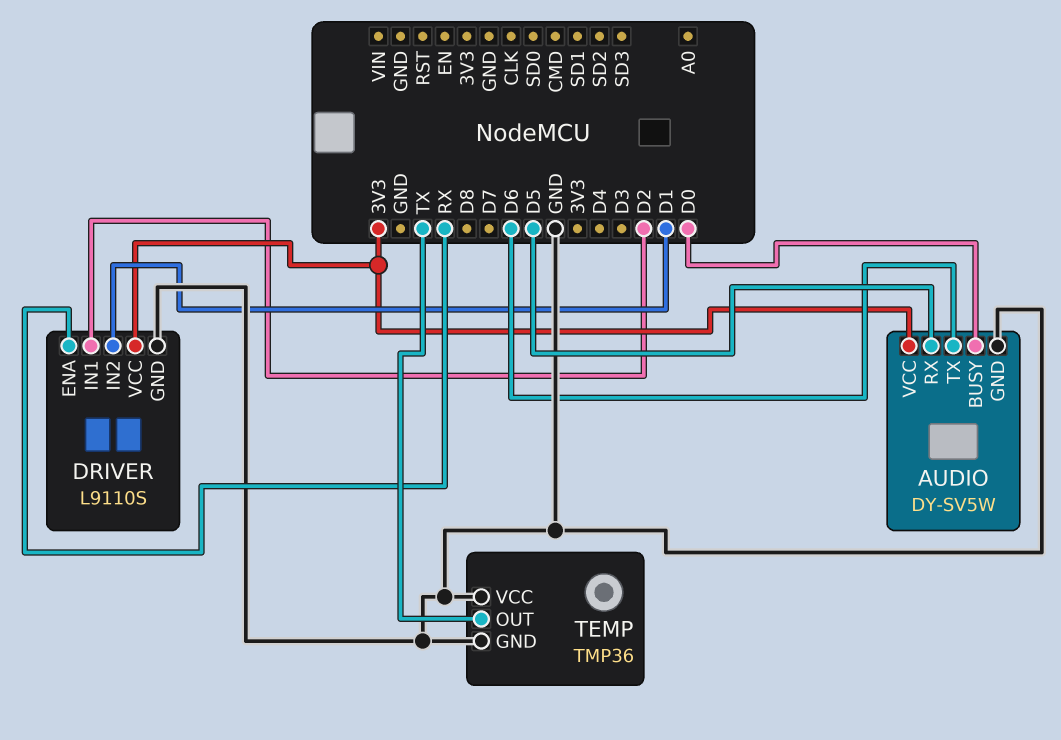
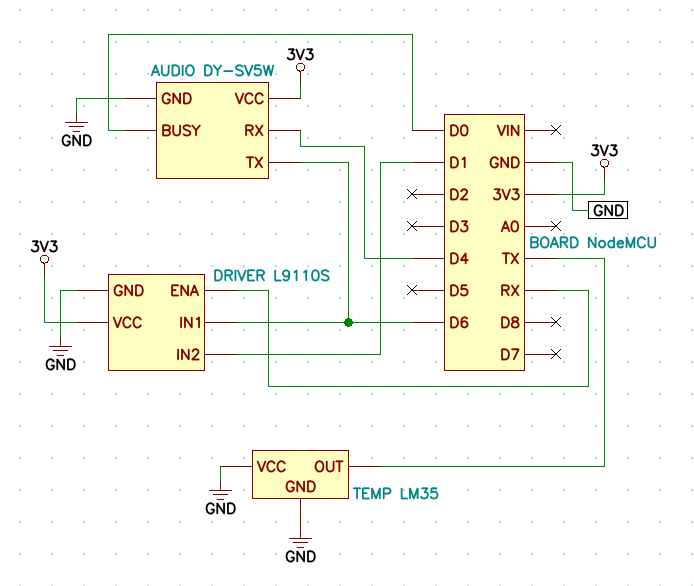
AUDIO pin RX: D5 -> D4
DRIVER pin IN1: D2 -> D6
TEMP: TMP36 -> LM35

